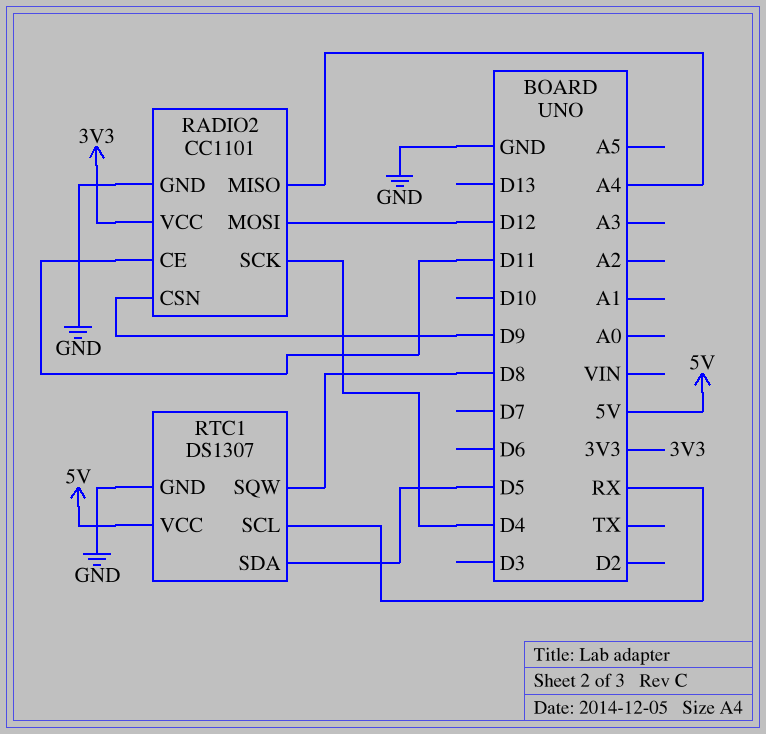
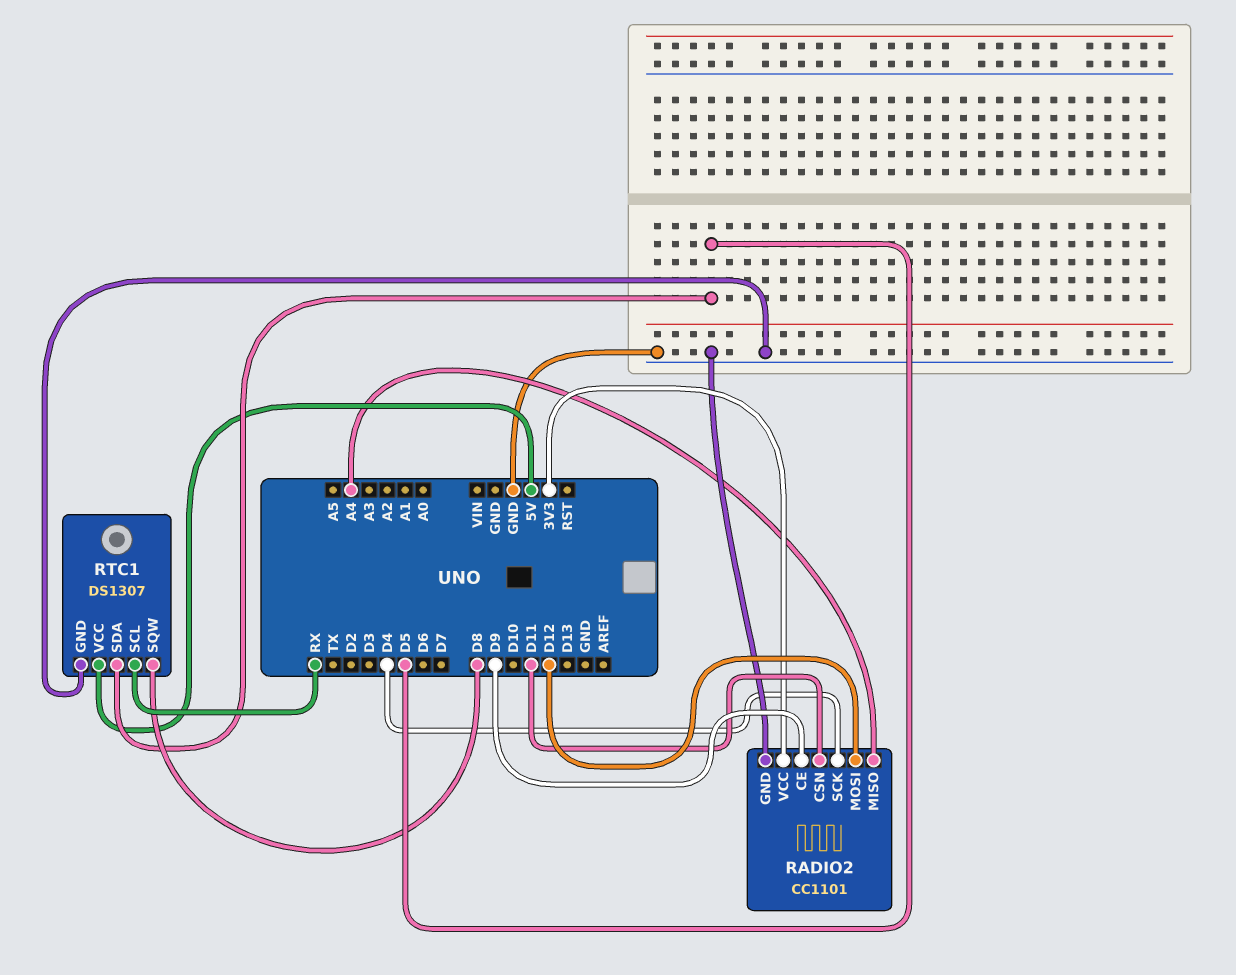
RADIO2 pin CE: D11 -> D9
RADIO2 pin CSN: D9 -> D11

